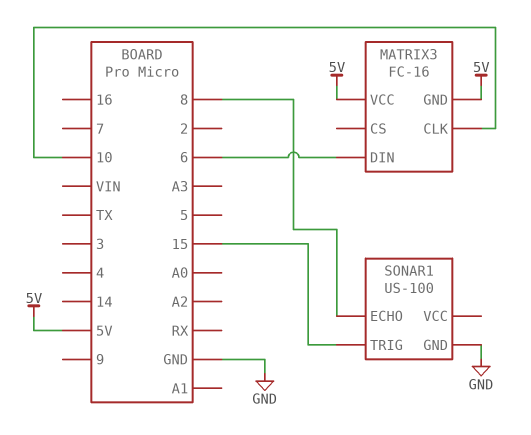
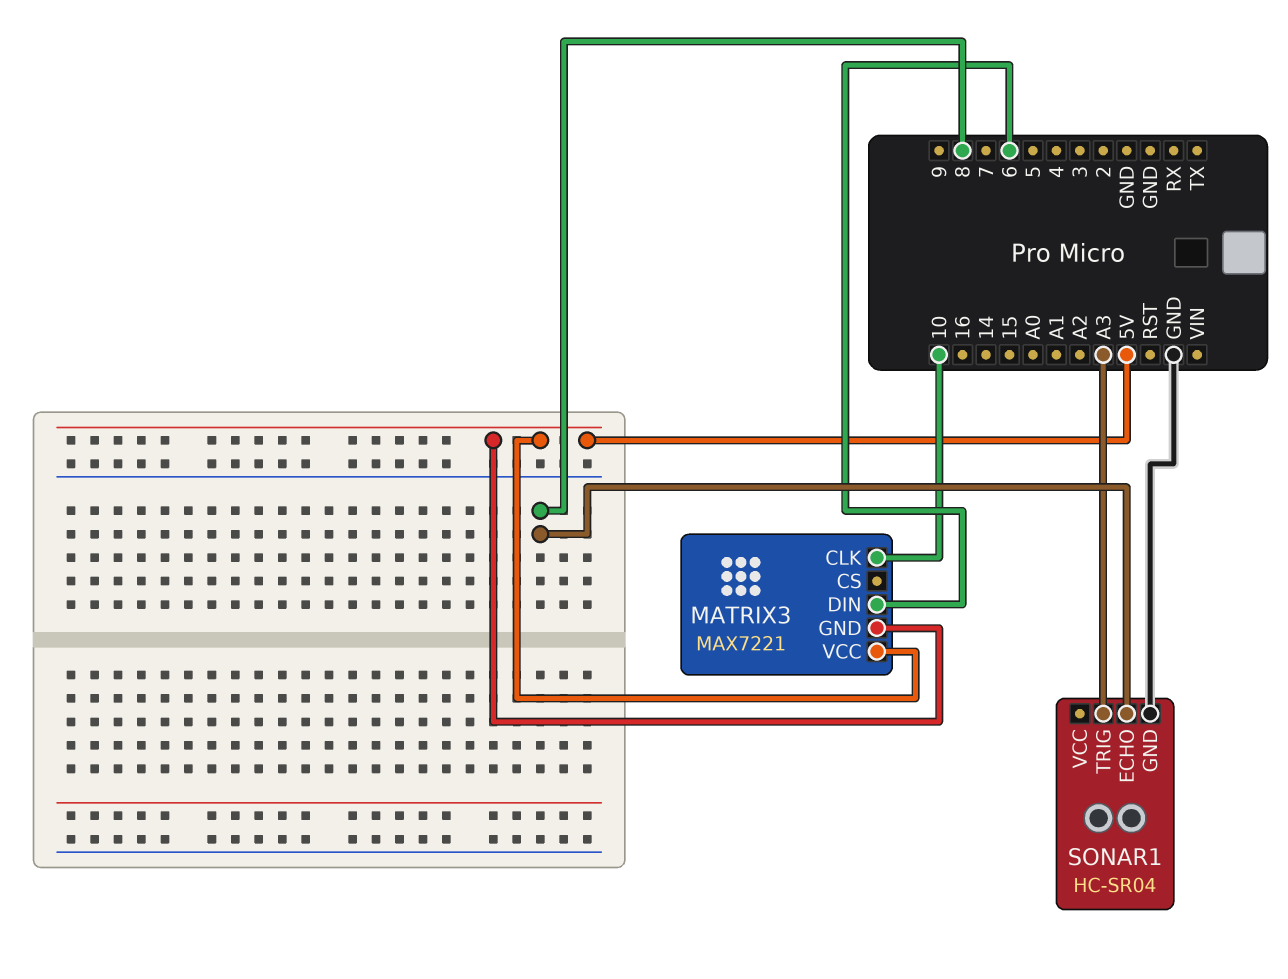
MATRIX3: FC-16 -> MAX7221
SONAR1: US-100 -> HC-SR04
SONAR1 pin TRIG: 15 -> A3

